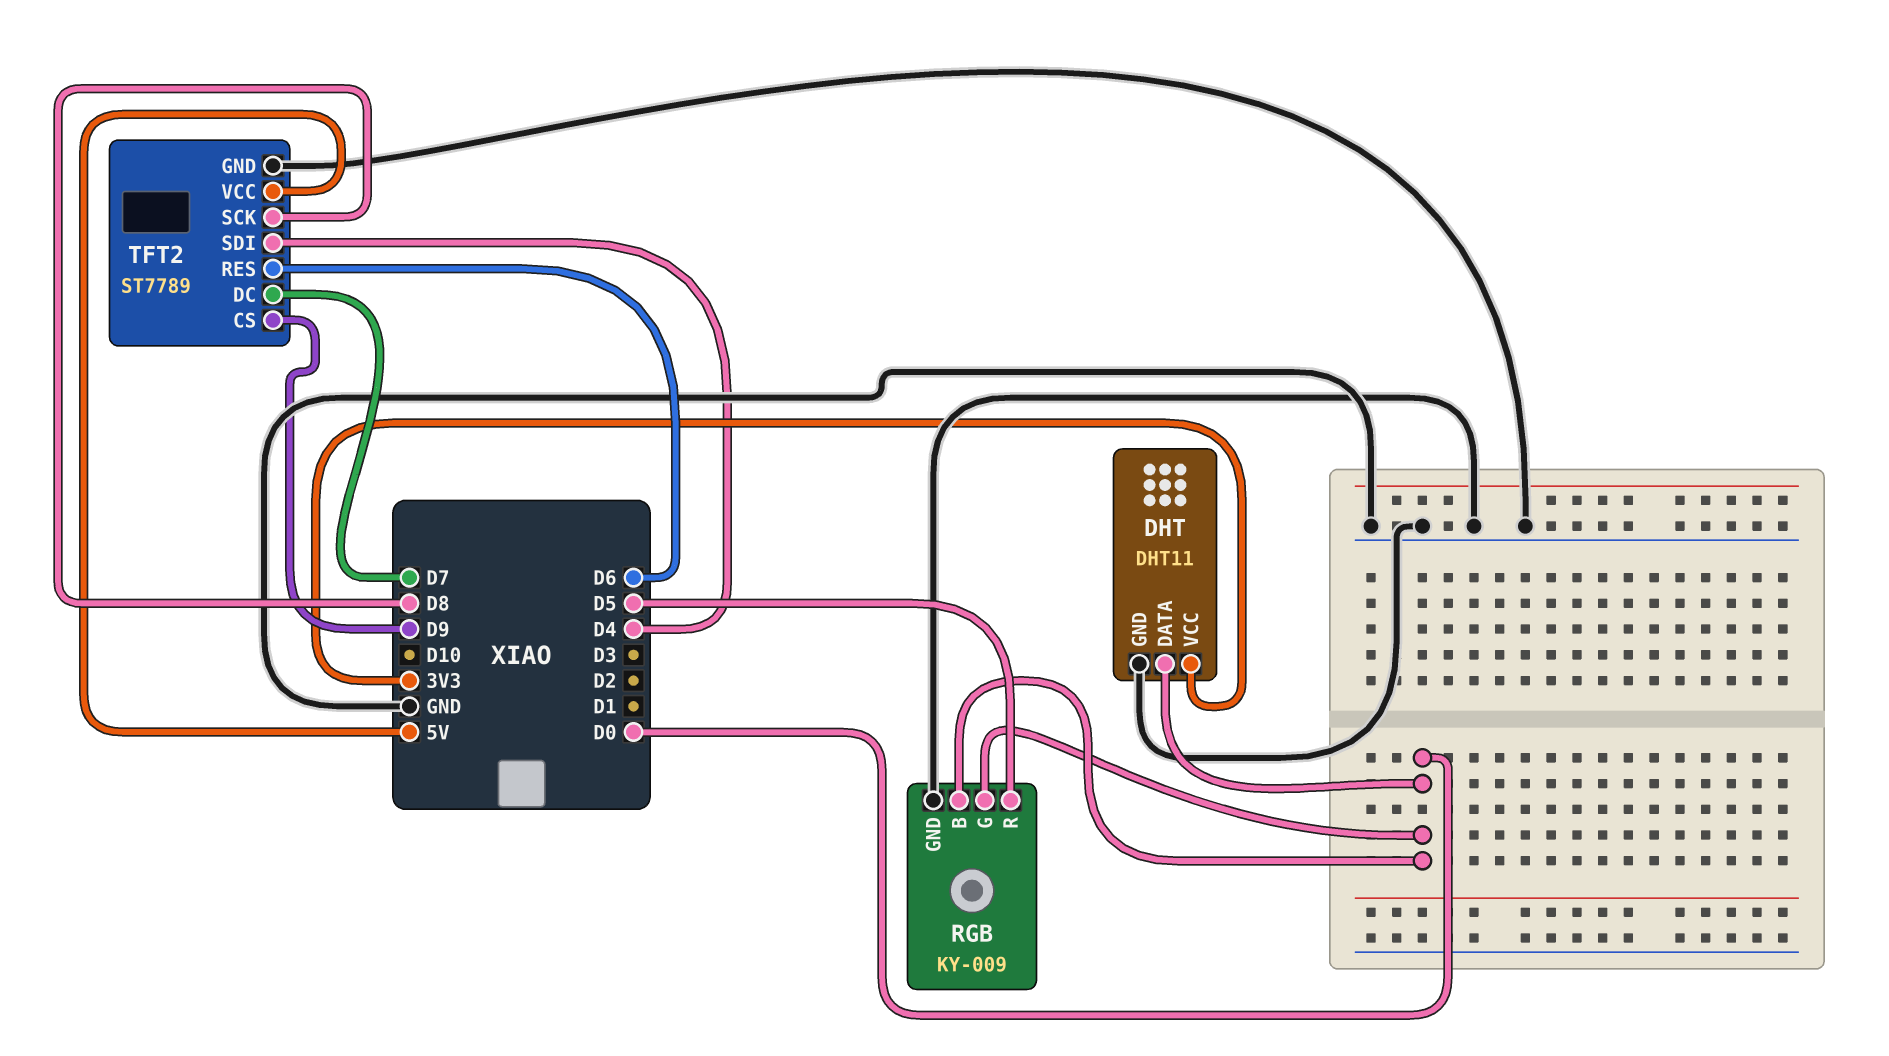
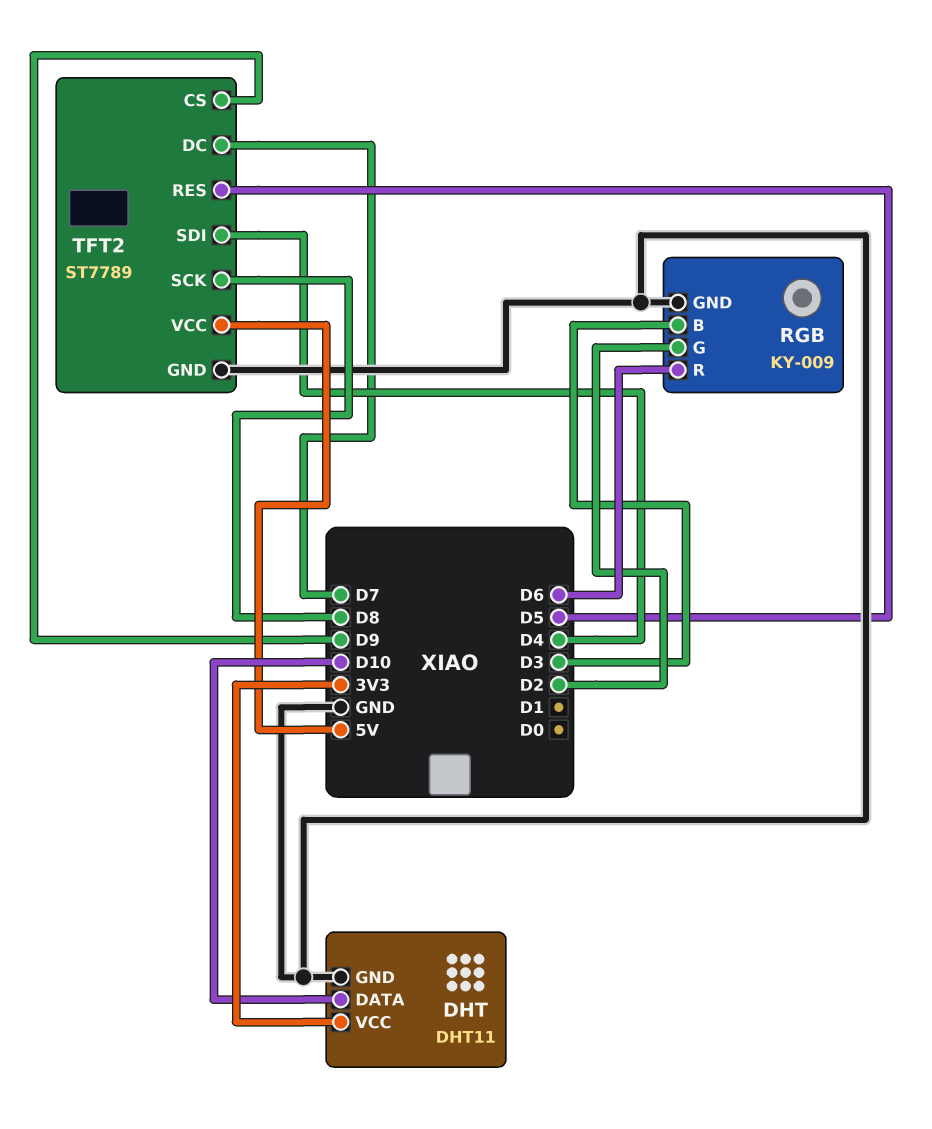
DHT pin DATA: D0 -> D10
RGB pin B: D0 -> D3
RGB pin G: D0 -> D2
RGB pin R: D5 -> D6
TFT2 pin RES: D6 -> D5

